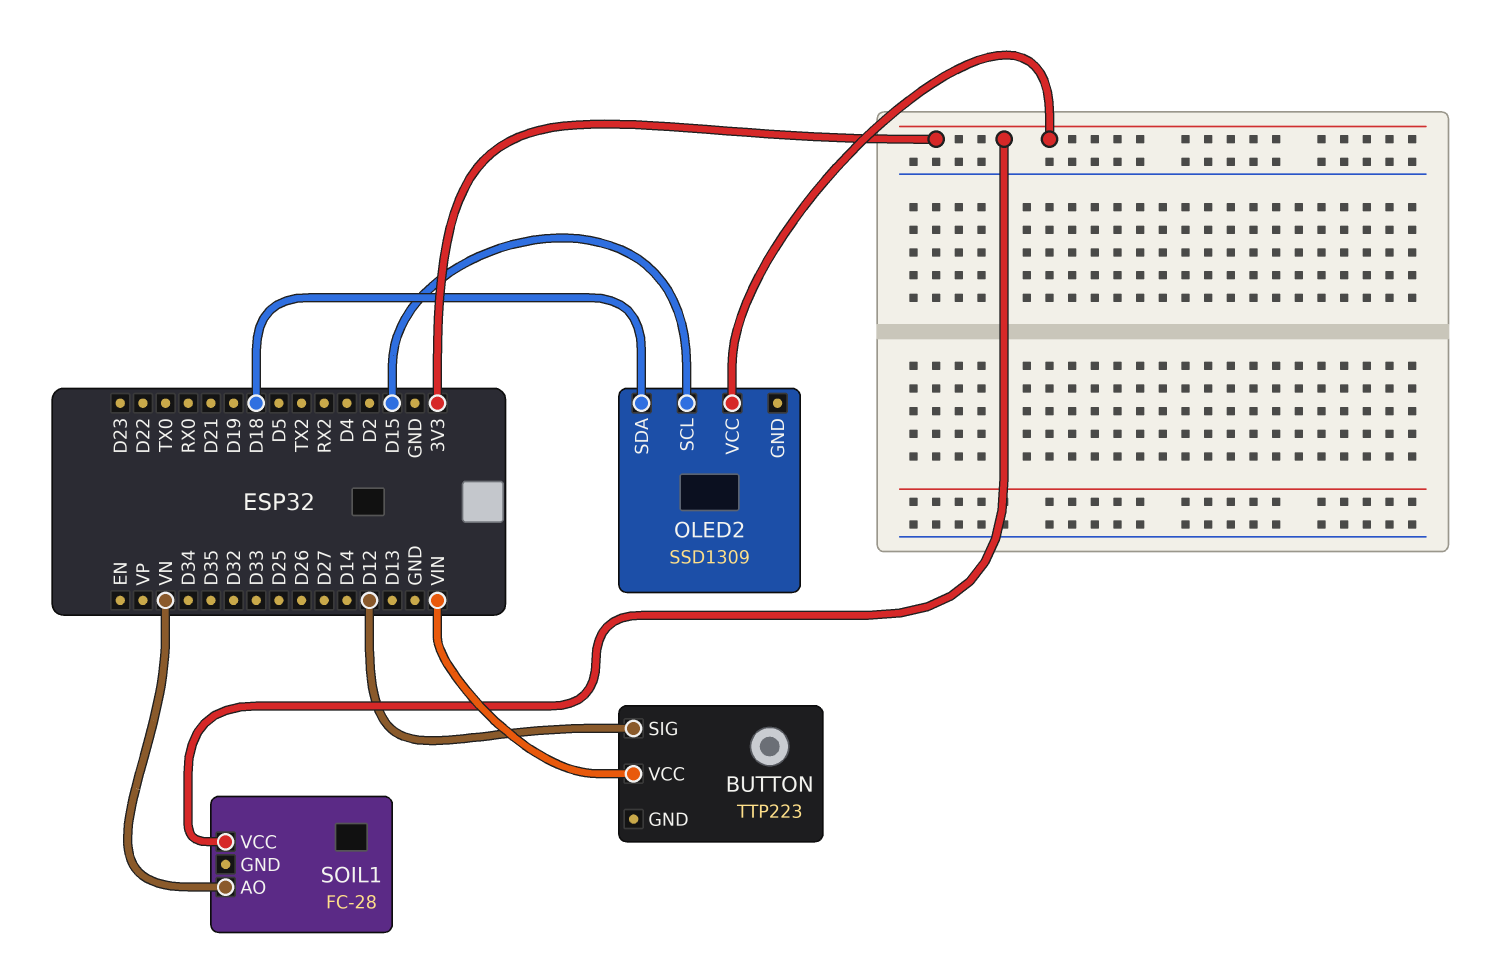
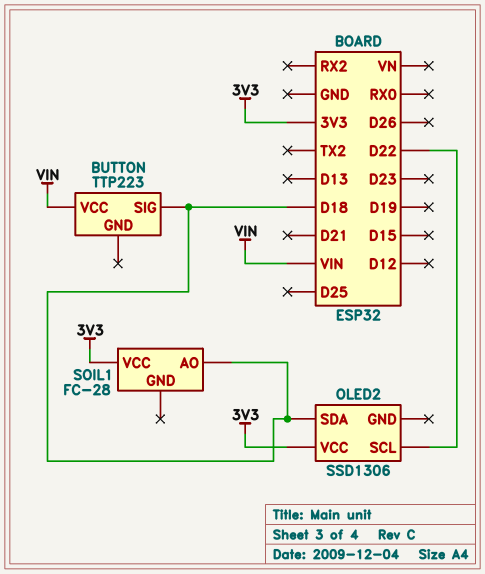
BUTTON pin SIG: D12 -> D18
OLED2: SSD1309 -> SSD1306
OLED2 pin SCL: D15 -> D22
SOIL1 pin AO: VN -> D18

